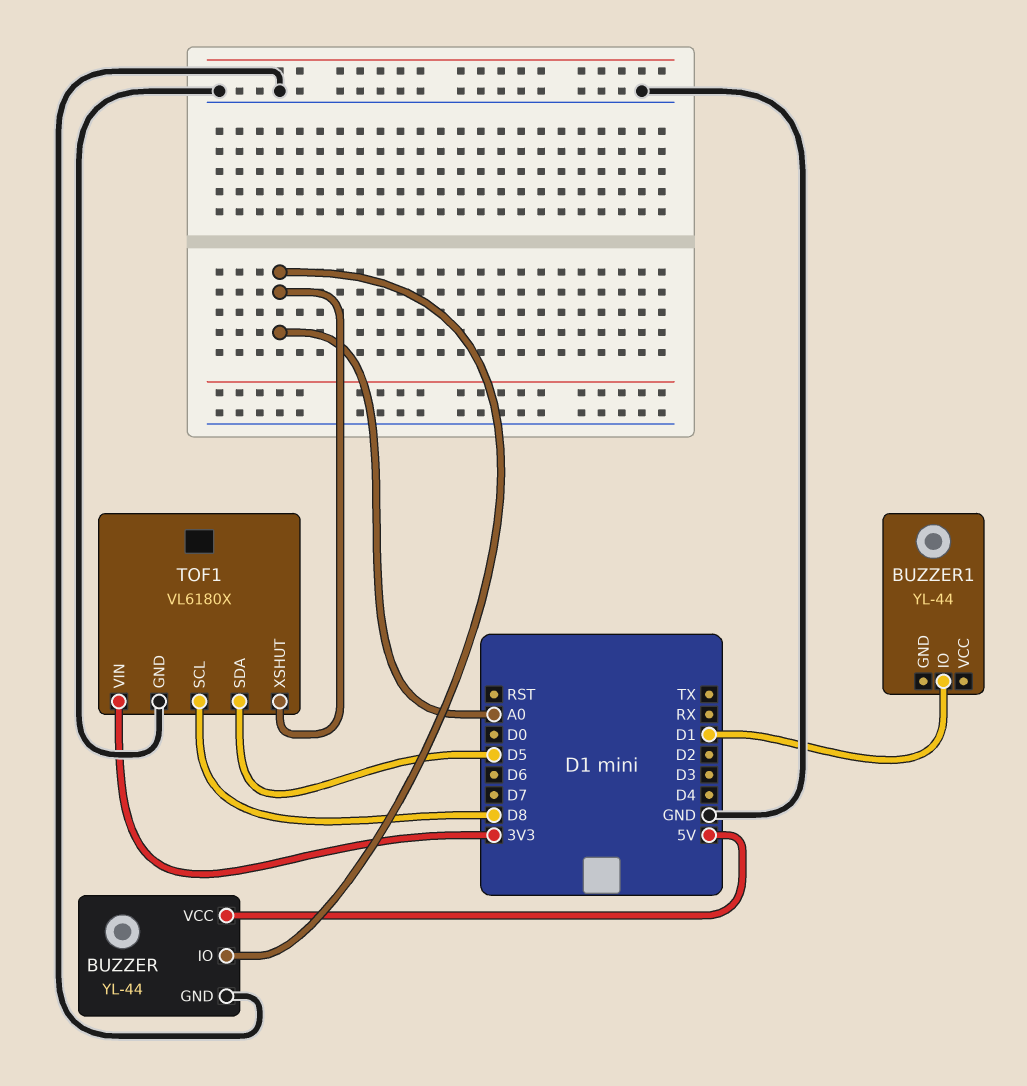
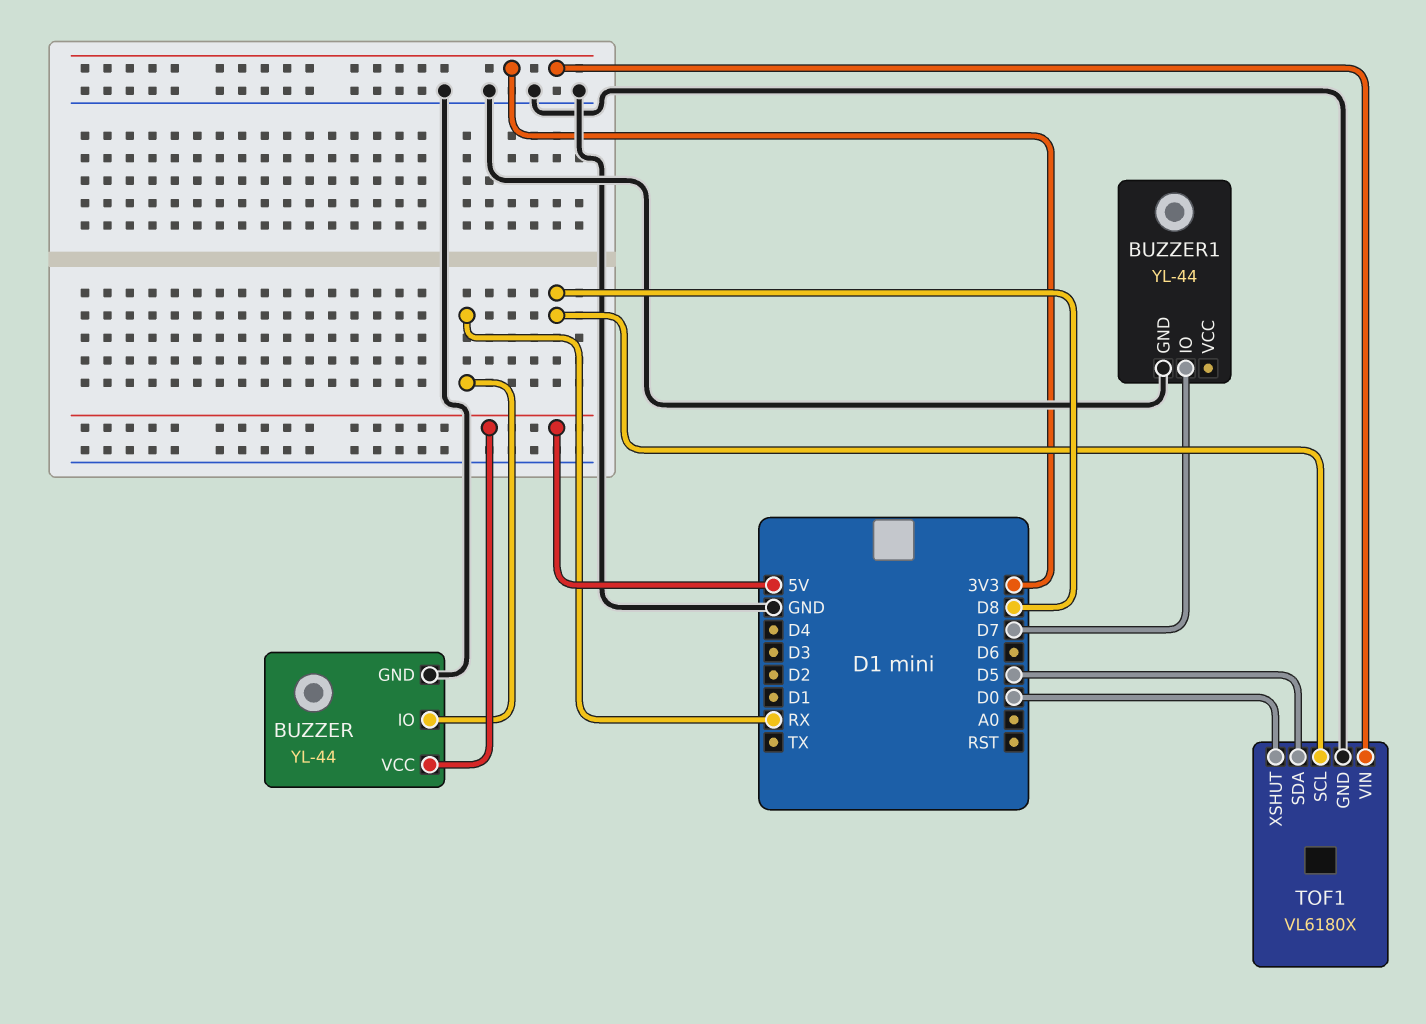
BUZZER pin IO: A0 -> RX
BUZZER1 pin GND: none -> GND
BUZZER1 pin IO: D1 -> D7
TOF1 pin XSHUT: A0 -> D0

